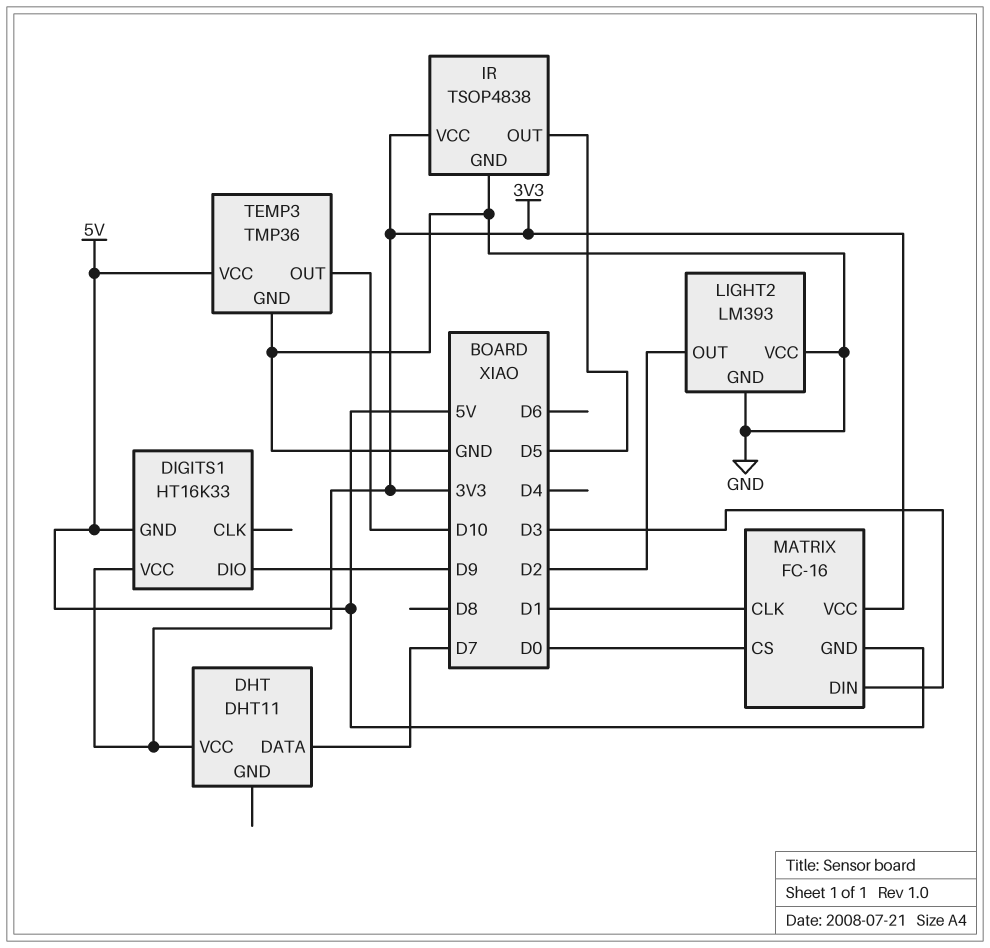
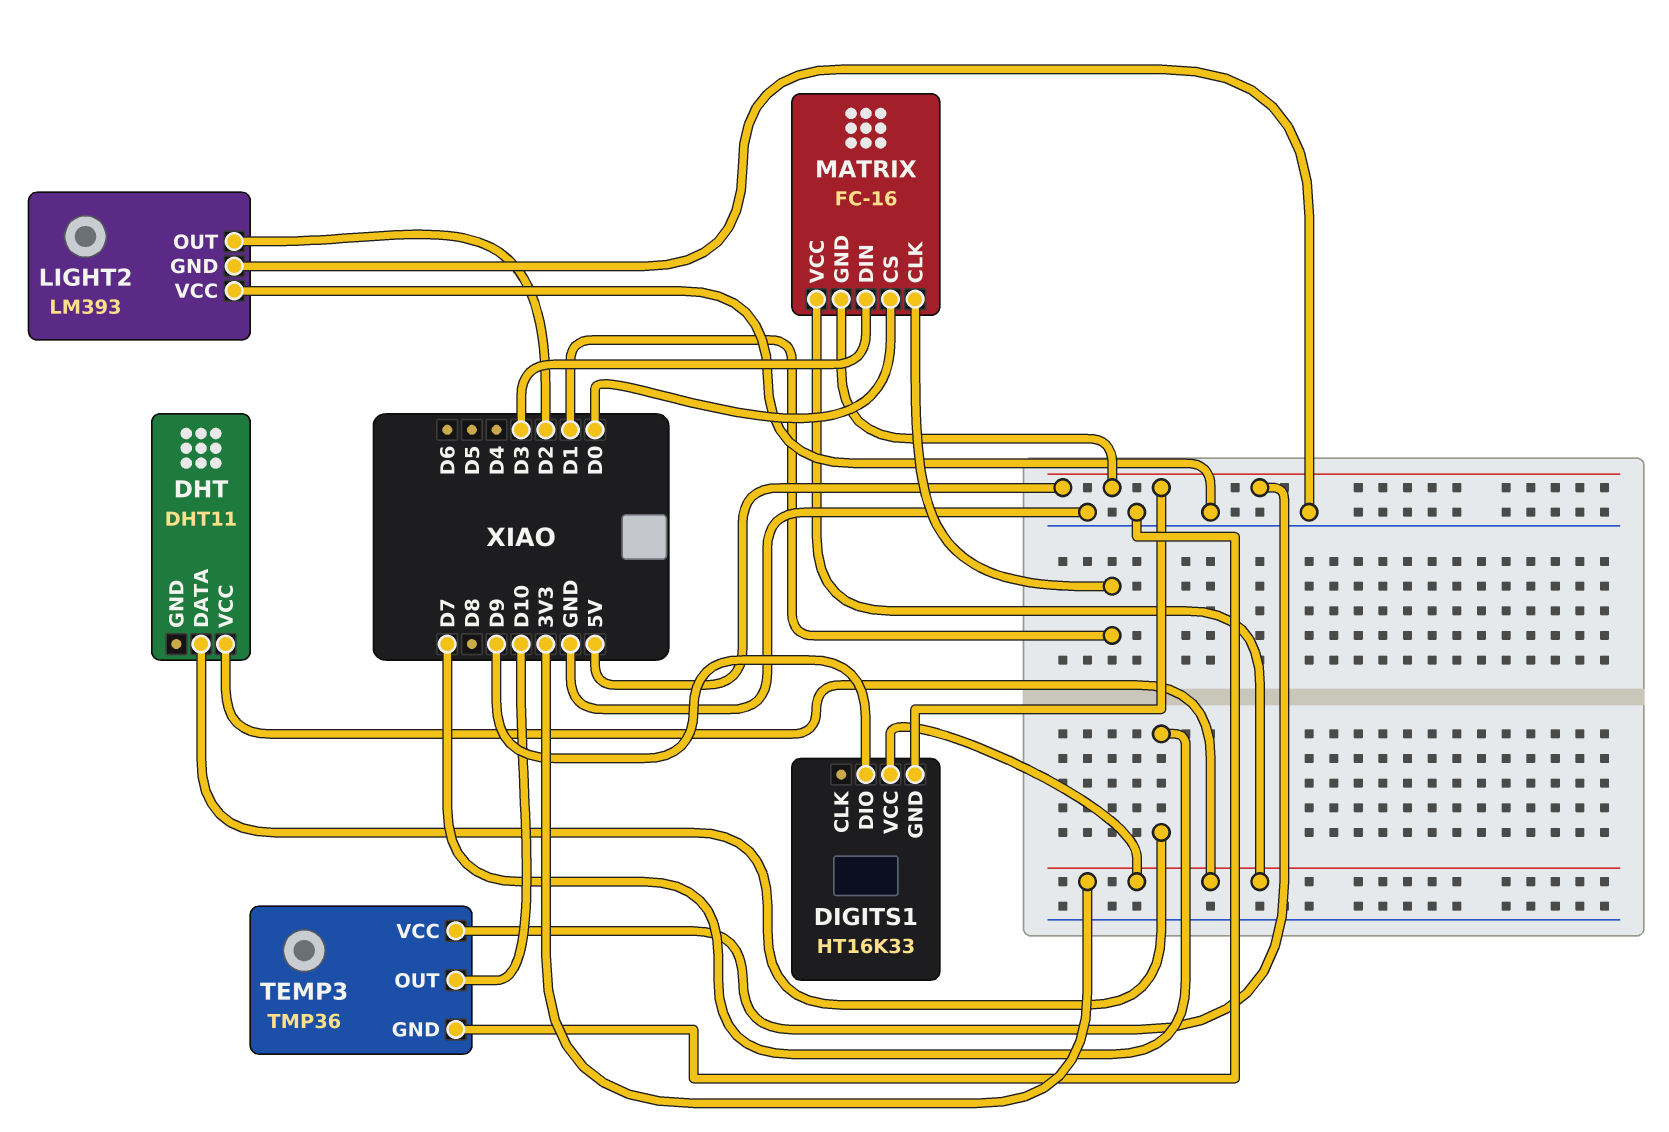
IR: TSOP4838 -> none
IR pin GND: GND -> none
IR pin OUT: D5 -> none
IR pin VCC: 3V3 -> none

